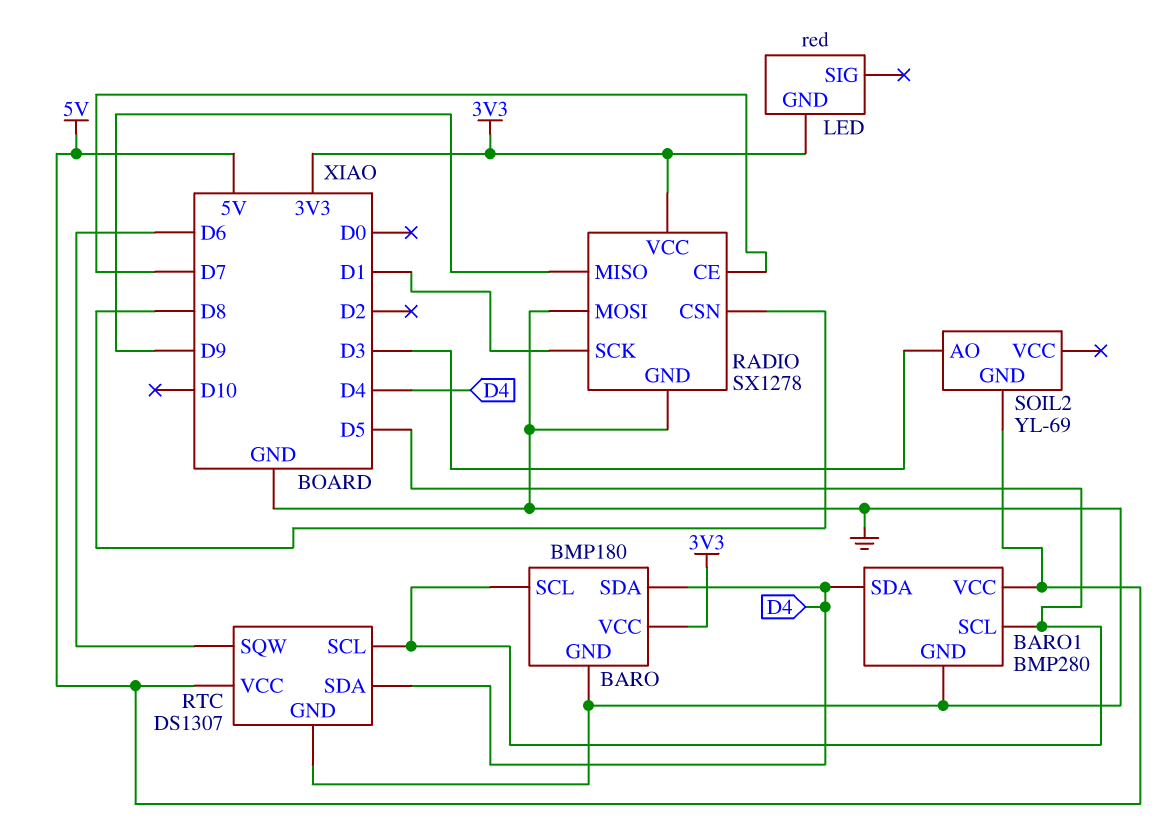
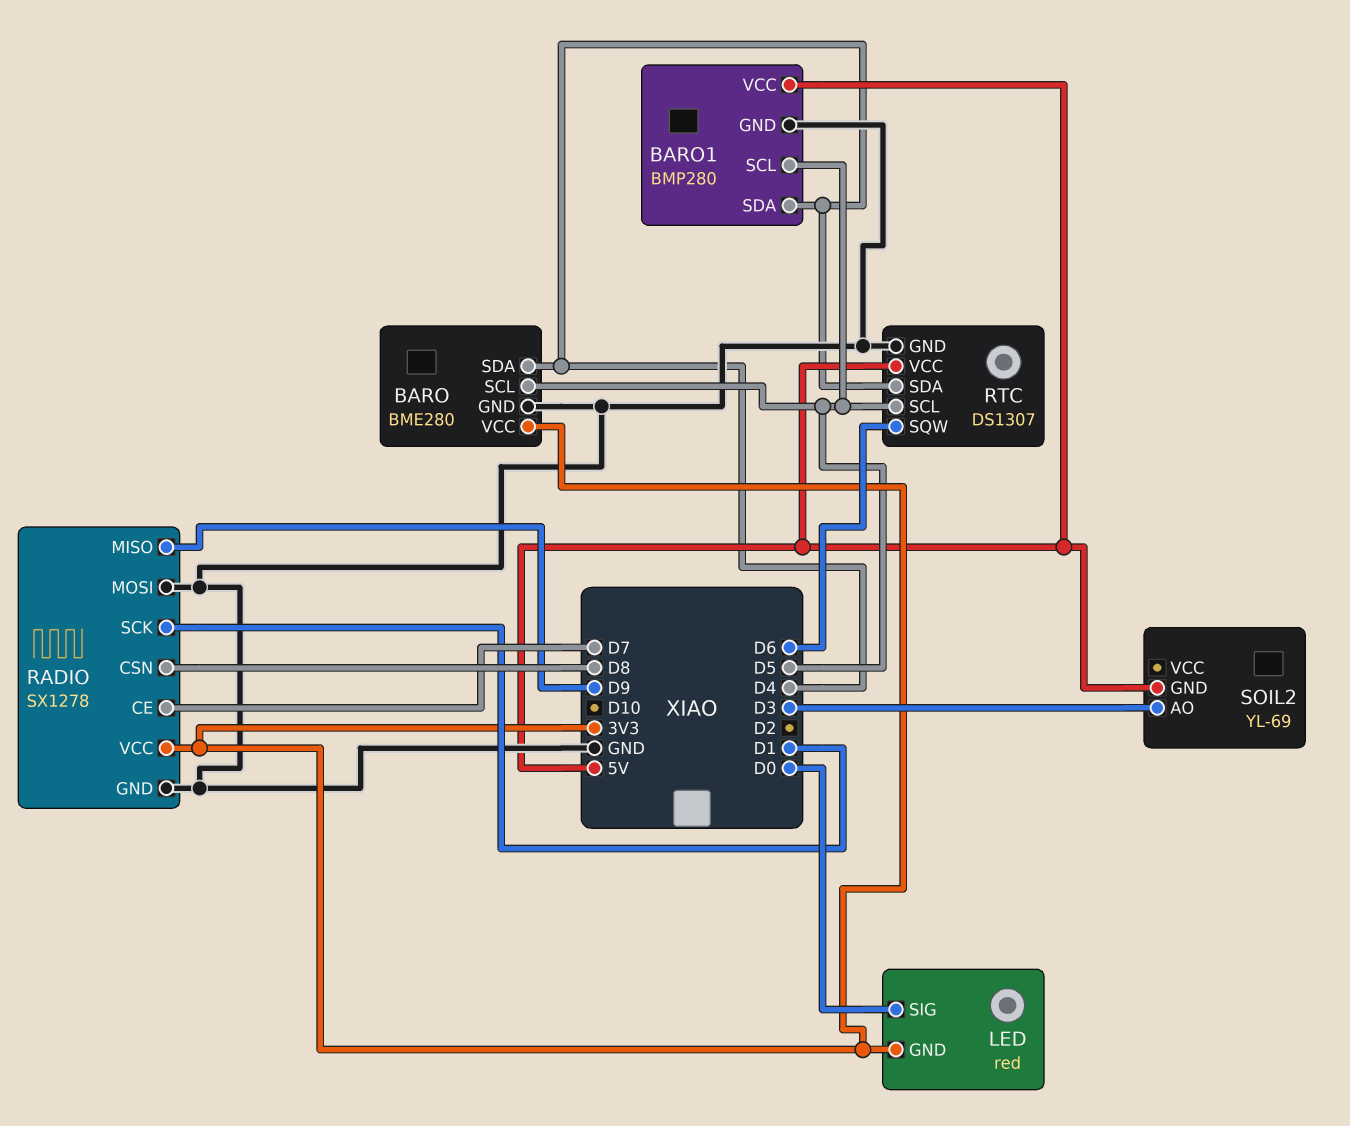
BARO: BMP180 -> BME280
LED pin SIG: none -> D0

